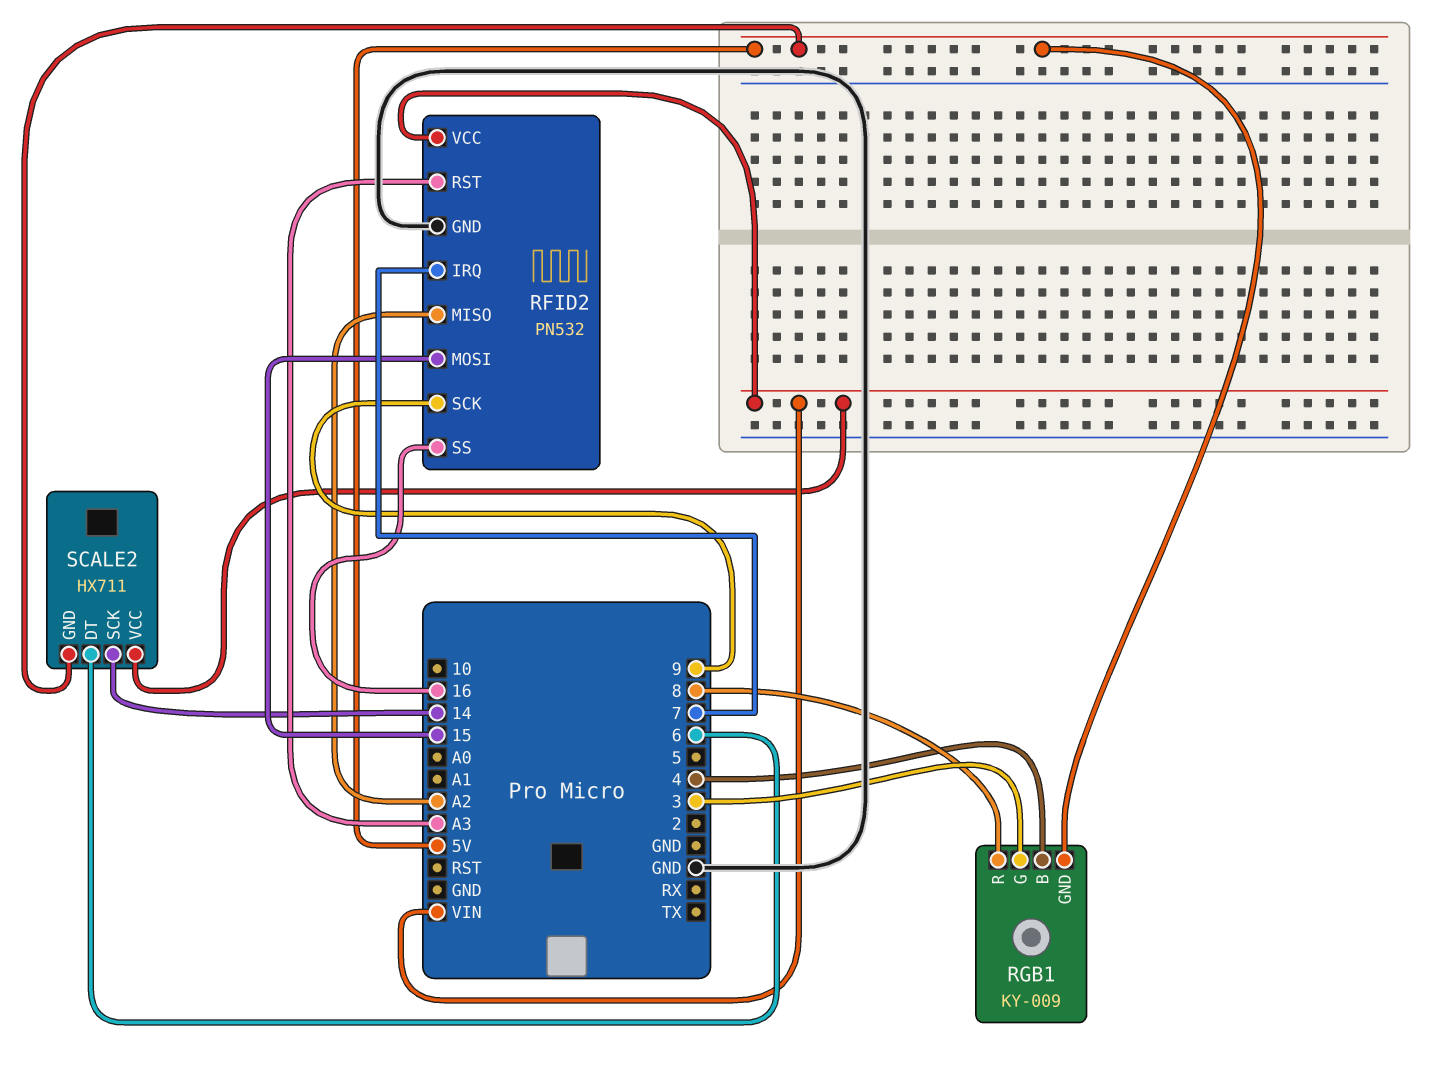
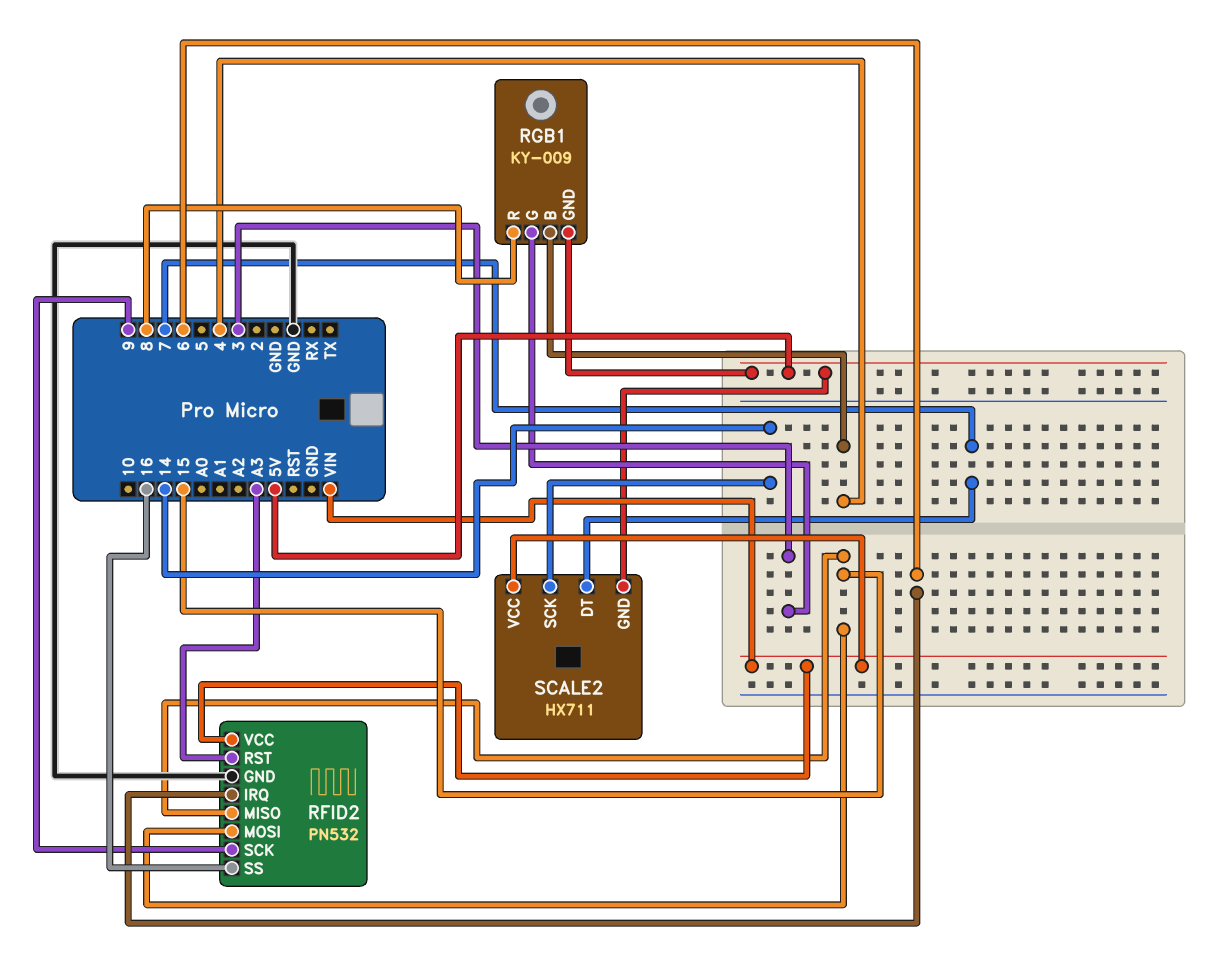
RFID2 pin IRQ: 7 -> 6
RFID2 pin MISO: A2 -> 15
SCALE2 pin DT: 6 -> 7

